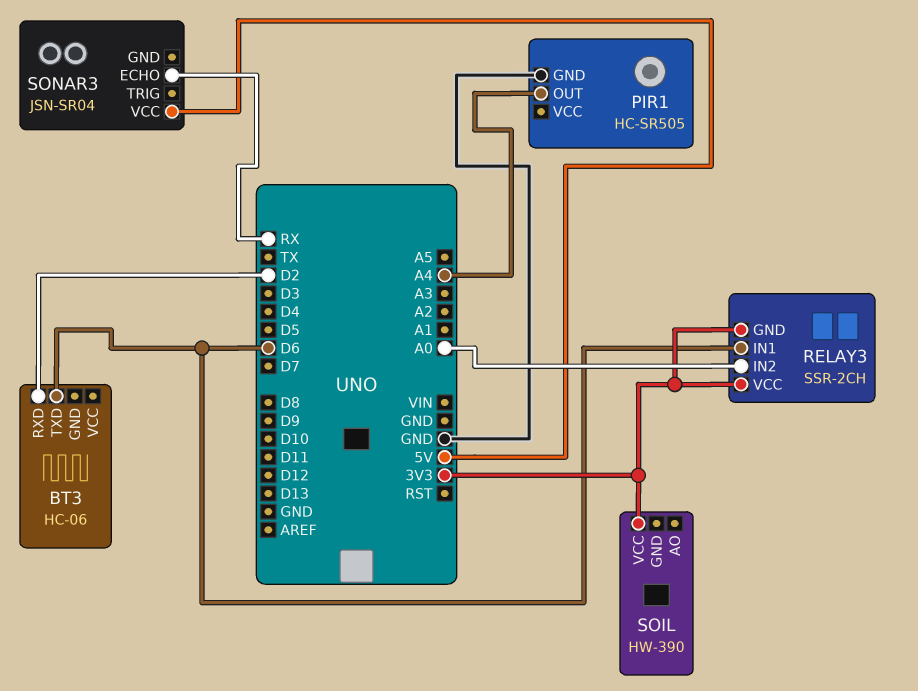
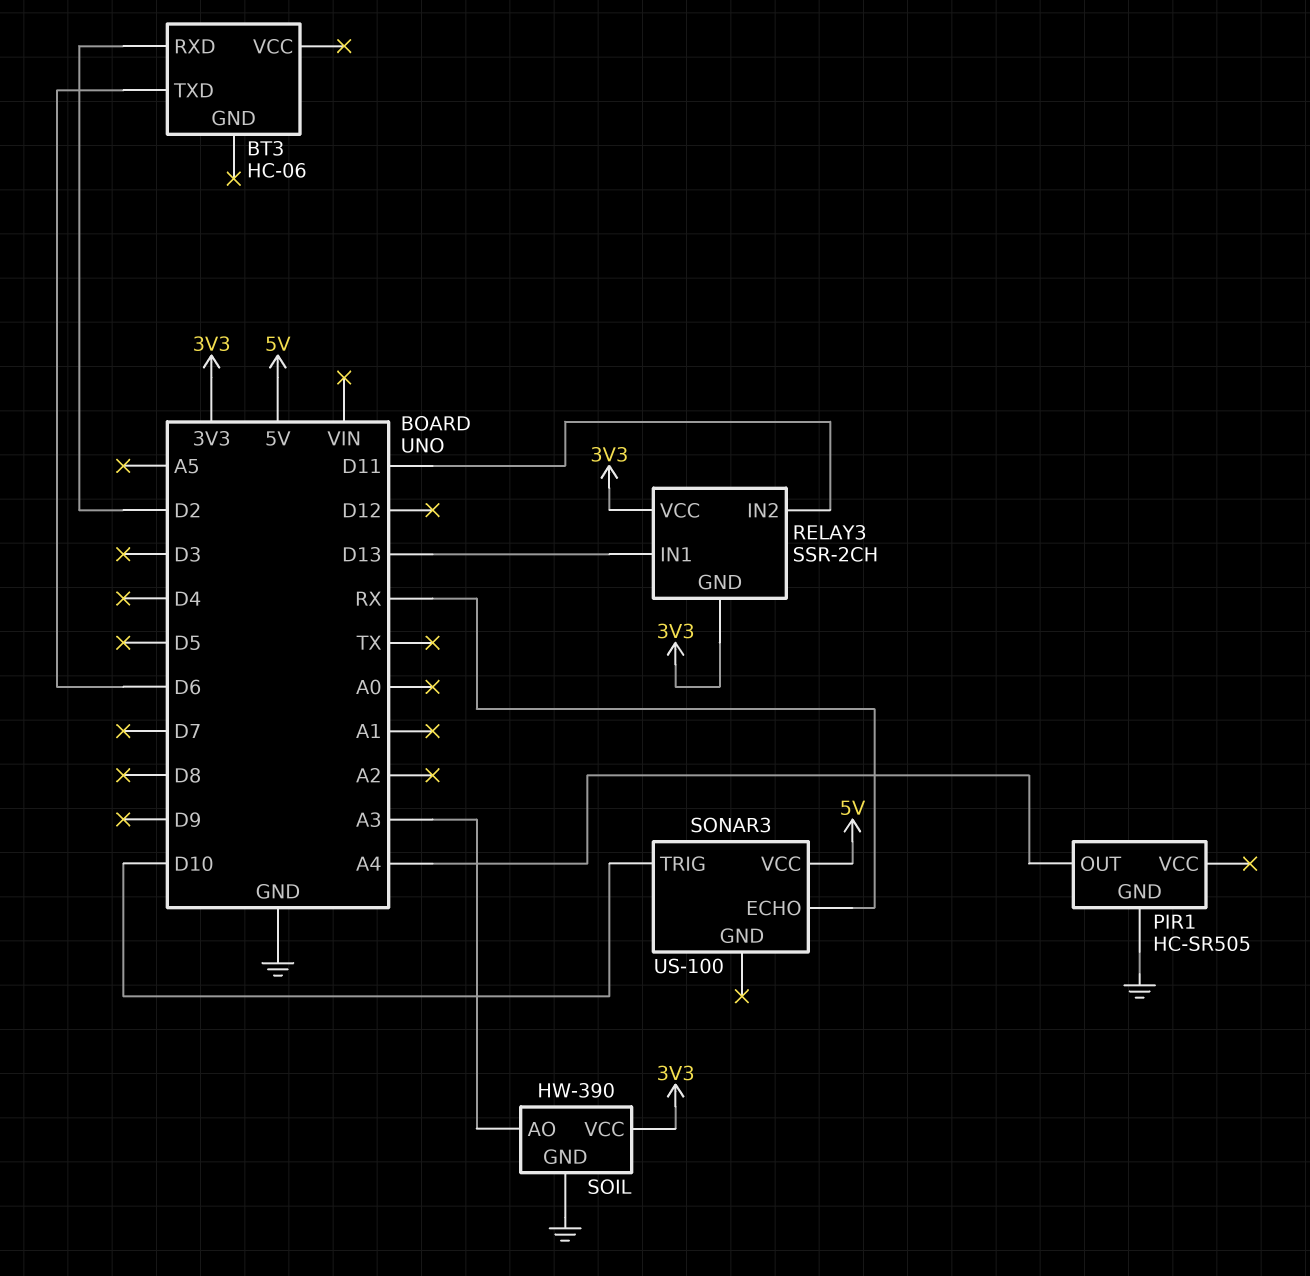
RELAY3 pin IN1: D6 -> D13
RELAY3 pin IN2: A0 -> D11
SOIL pin AO: none -> A3
SOIL pin GND: none -> GND
SONAR3: JSN-SR04 -> US-100
SONAR3 pin TRIG: none -> D10

